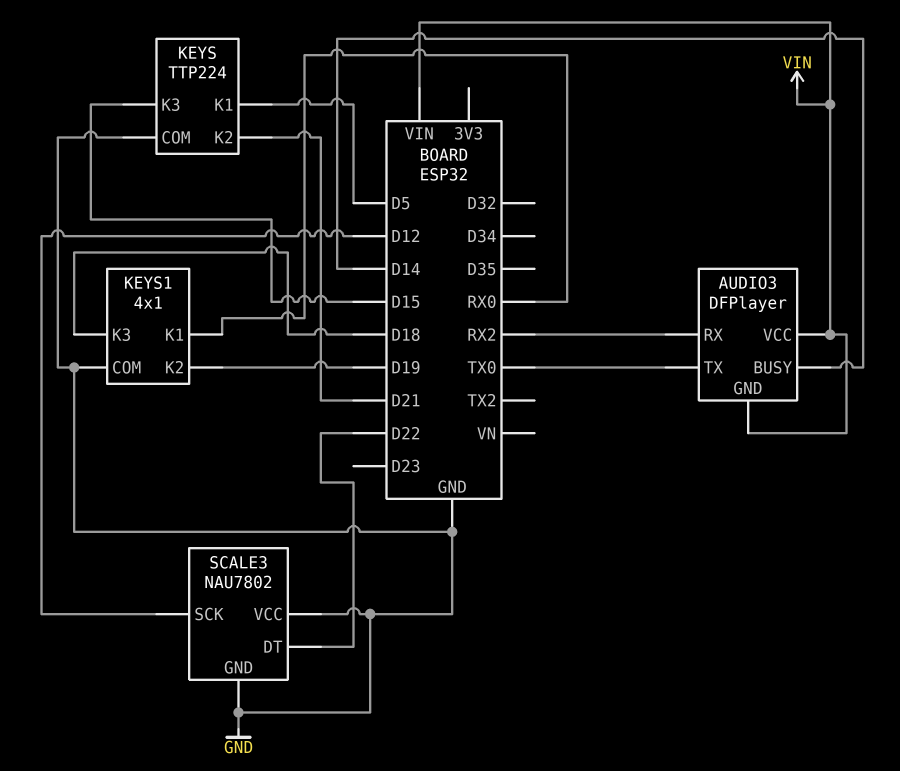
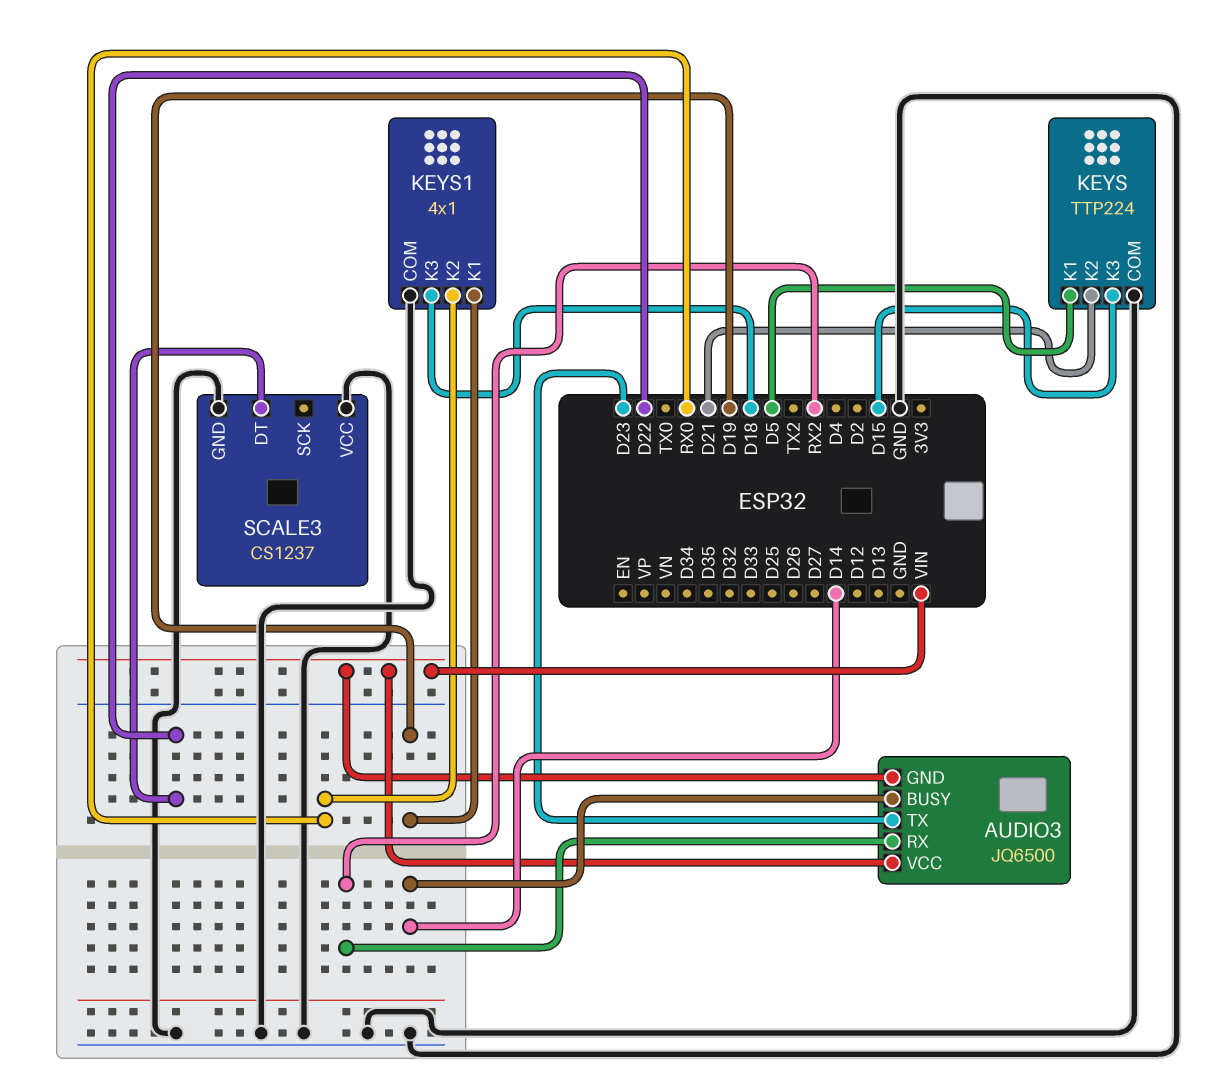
AUDIO3: DFPlayer -> JQ6500
AUDIO3 pin TX: TX0 -> D23
KEYS1 pin K1: RX0 -> D19
KEYS1 pin K2: D19 -> RX0
SCALE3: NAU7802 -> CS1237
SCALE3 pin SCK: D12 -> none

